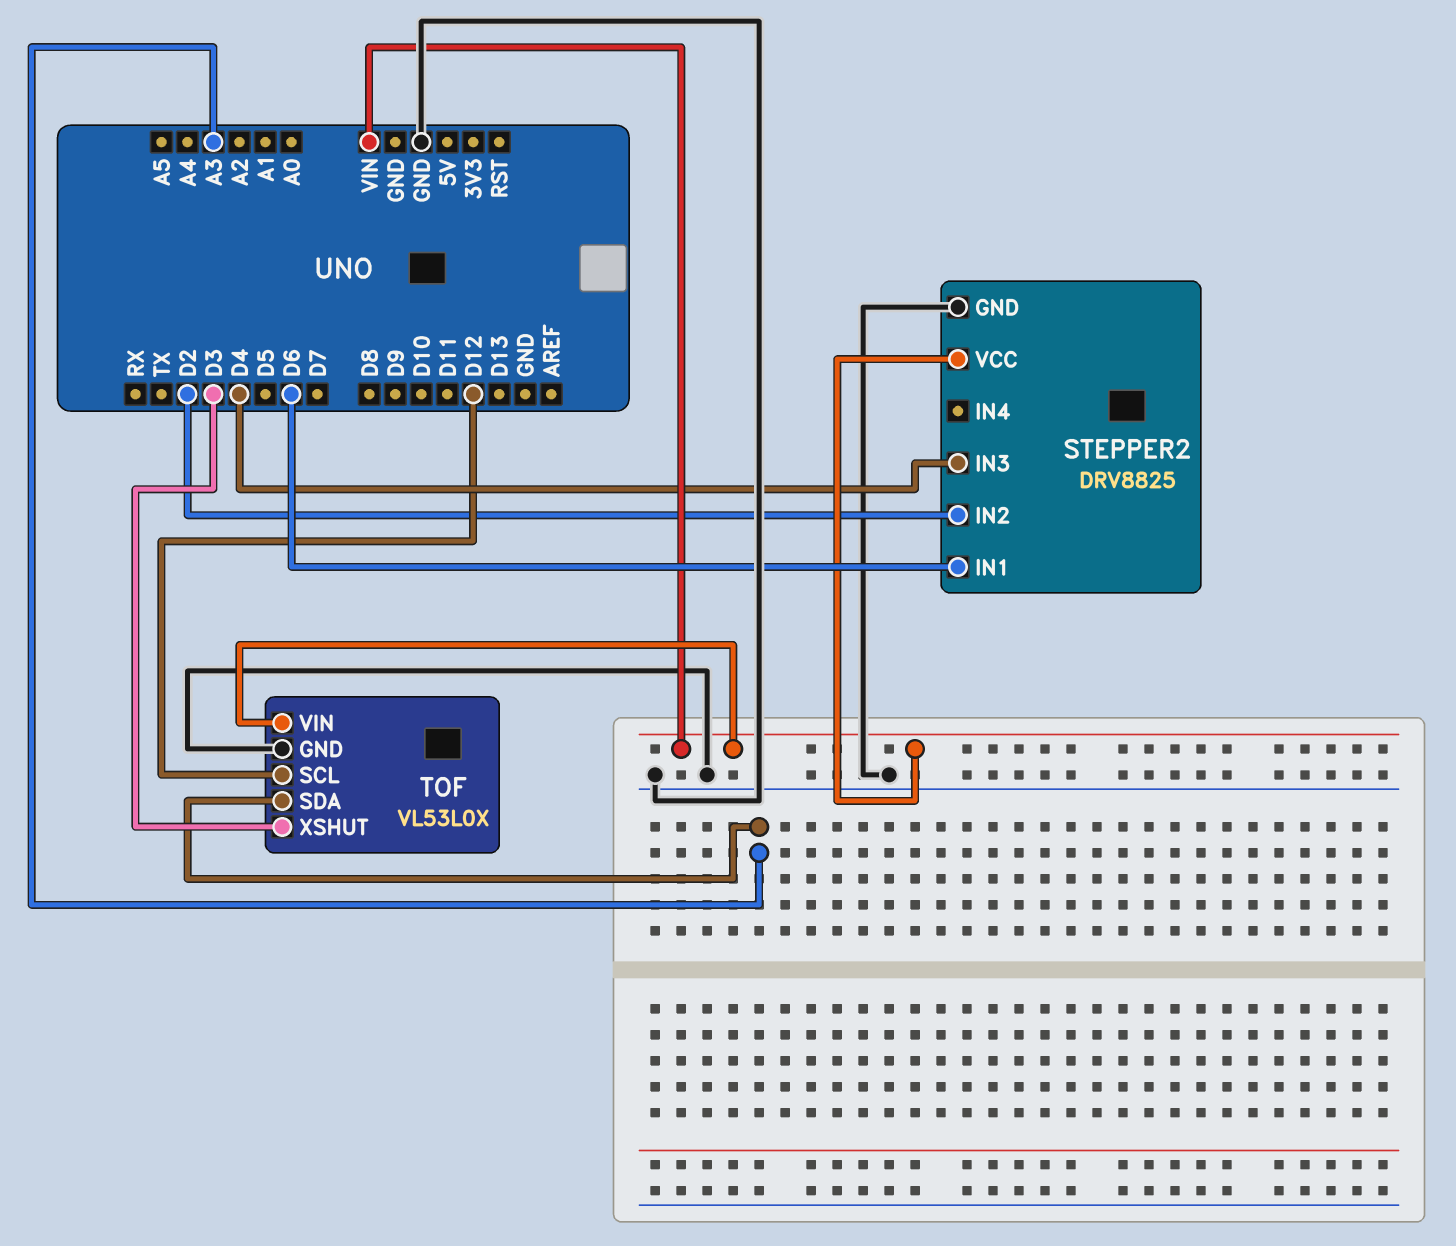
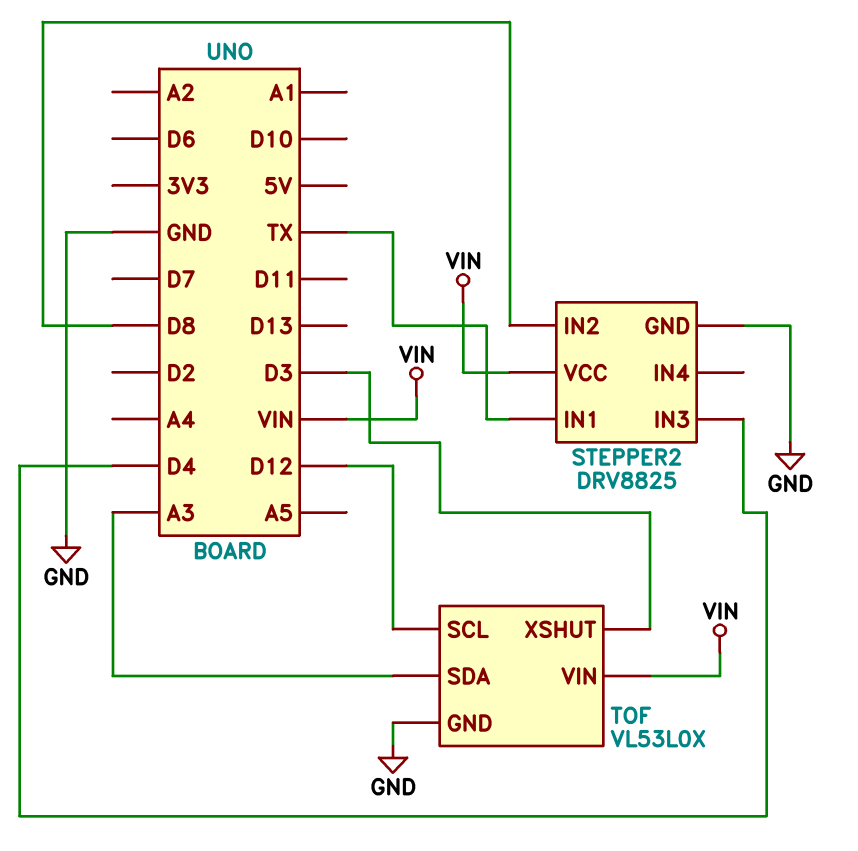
STEPPER2 pin IN1: D6 -> TX
STEPPER2 pin IN2: D2 -> D8

